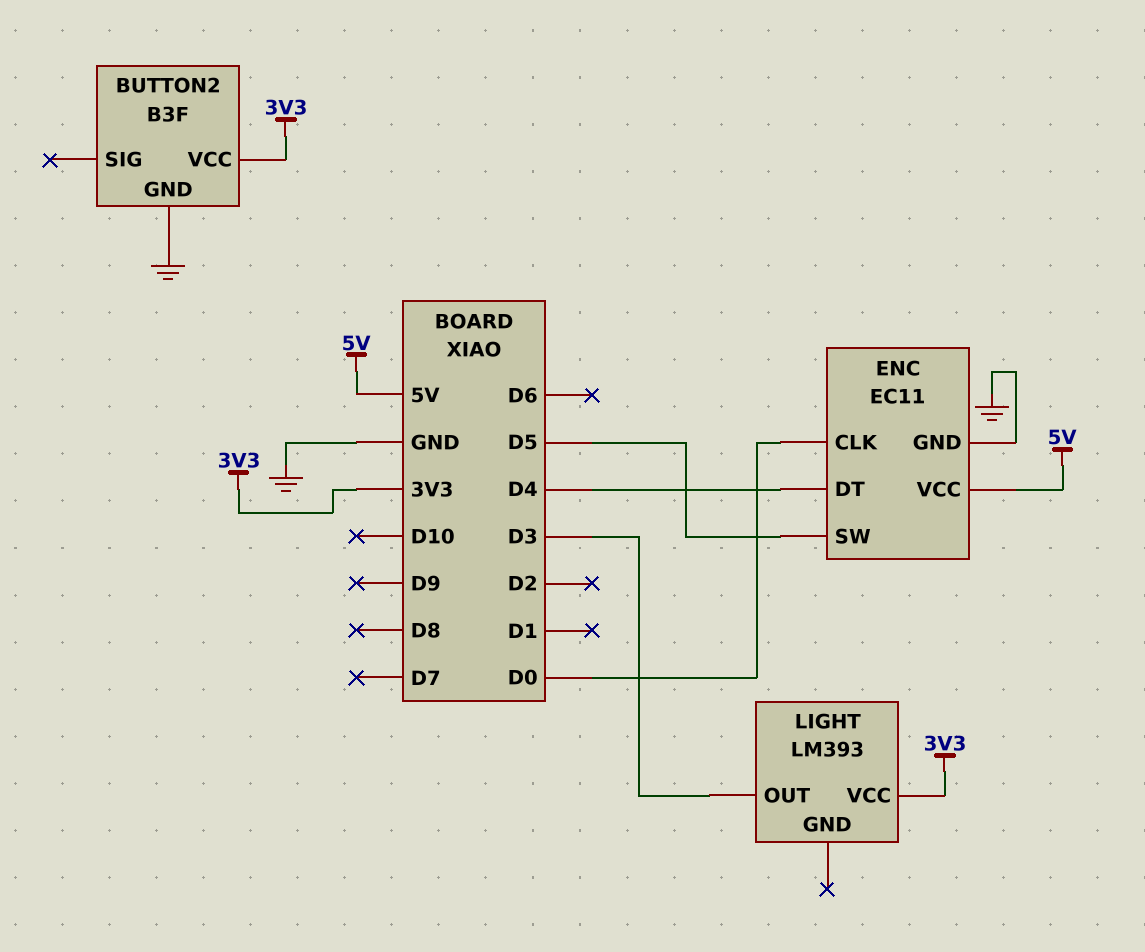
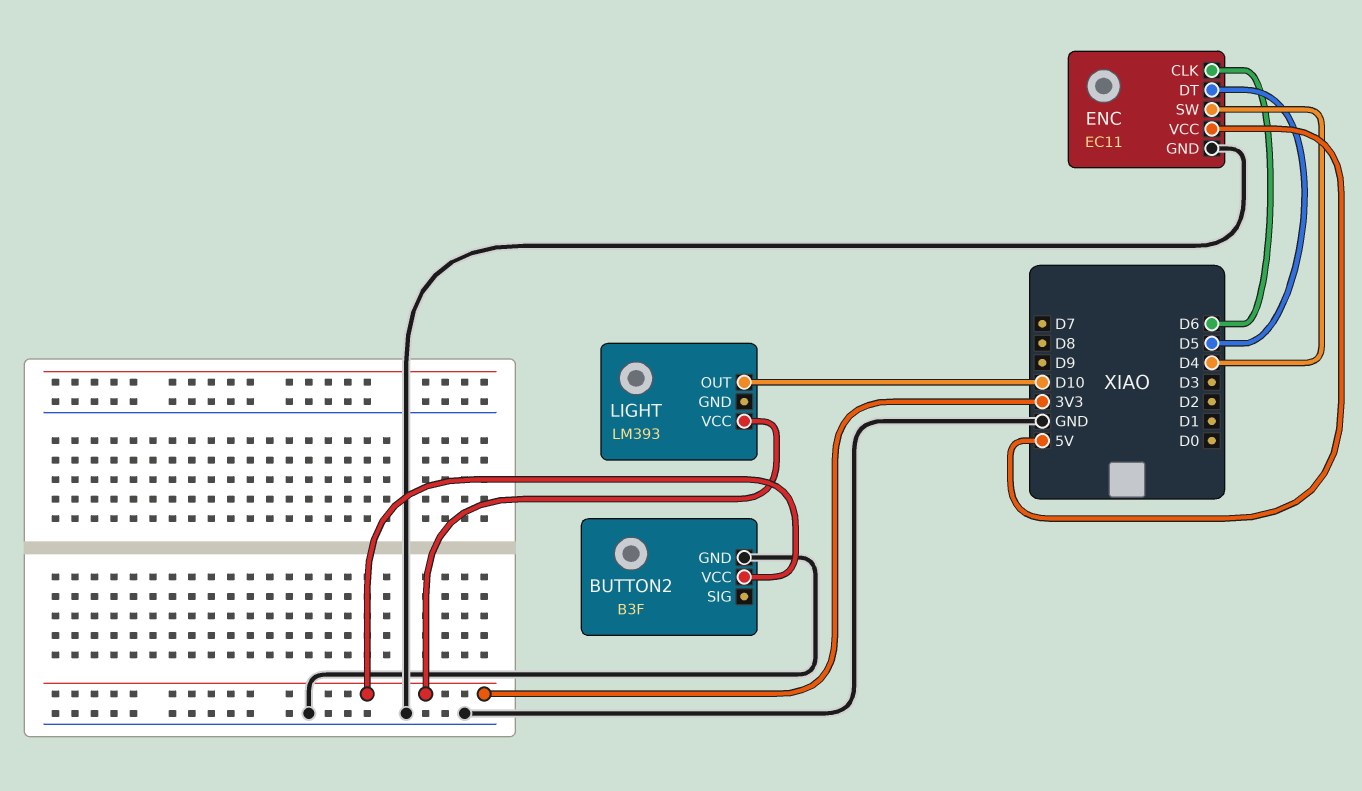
ENC pin CLK: D0 -> D6
ENC pin DT: D4 -> D5
ENC pin SW: D5 -> D4
LIGHT pin OUT: D3 -> D10

